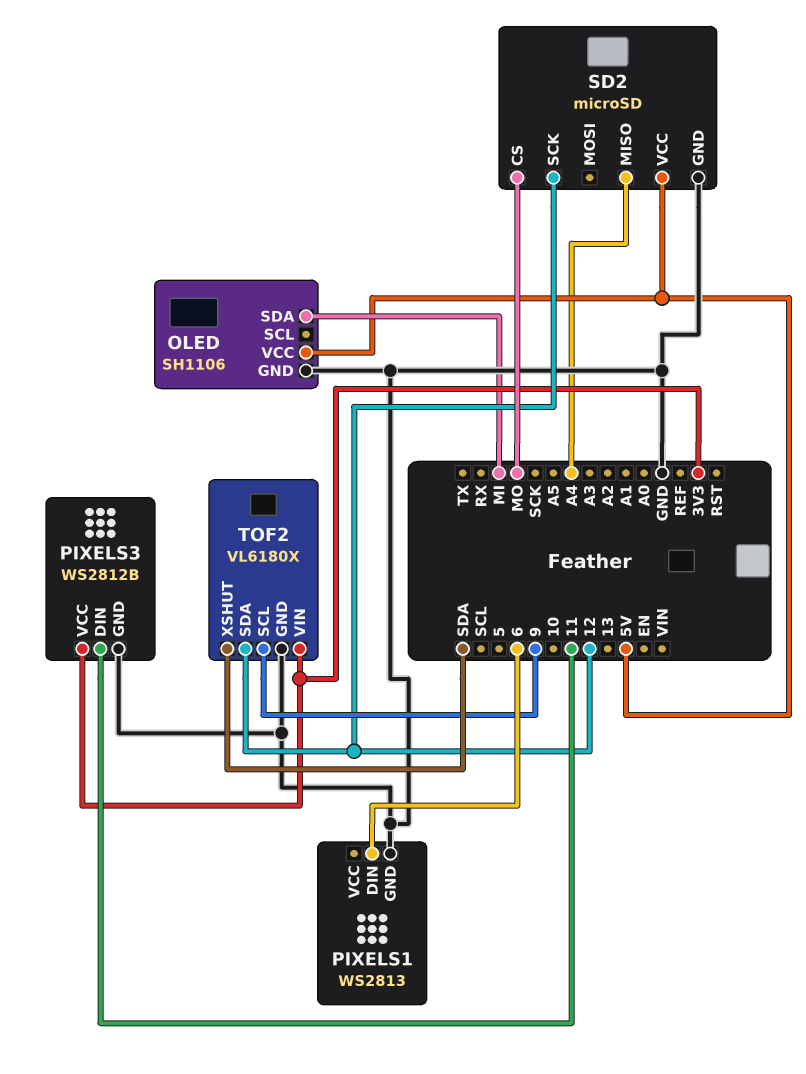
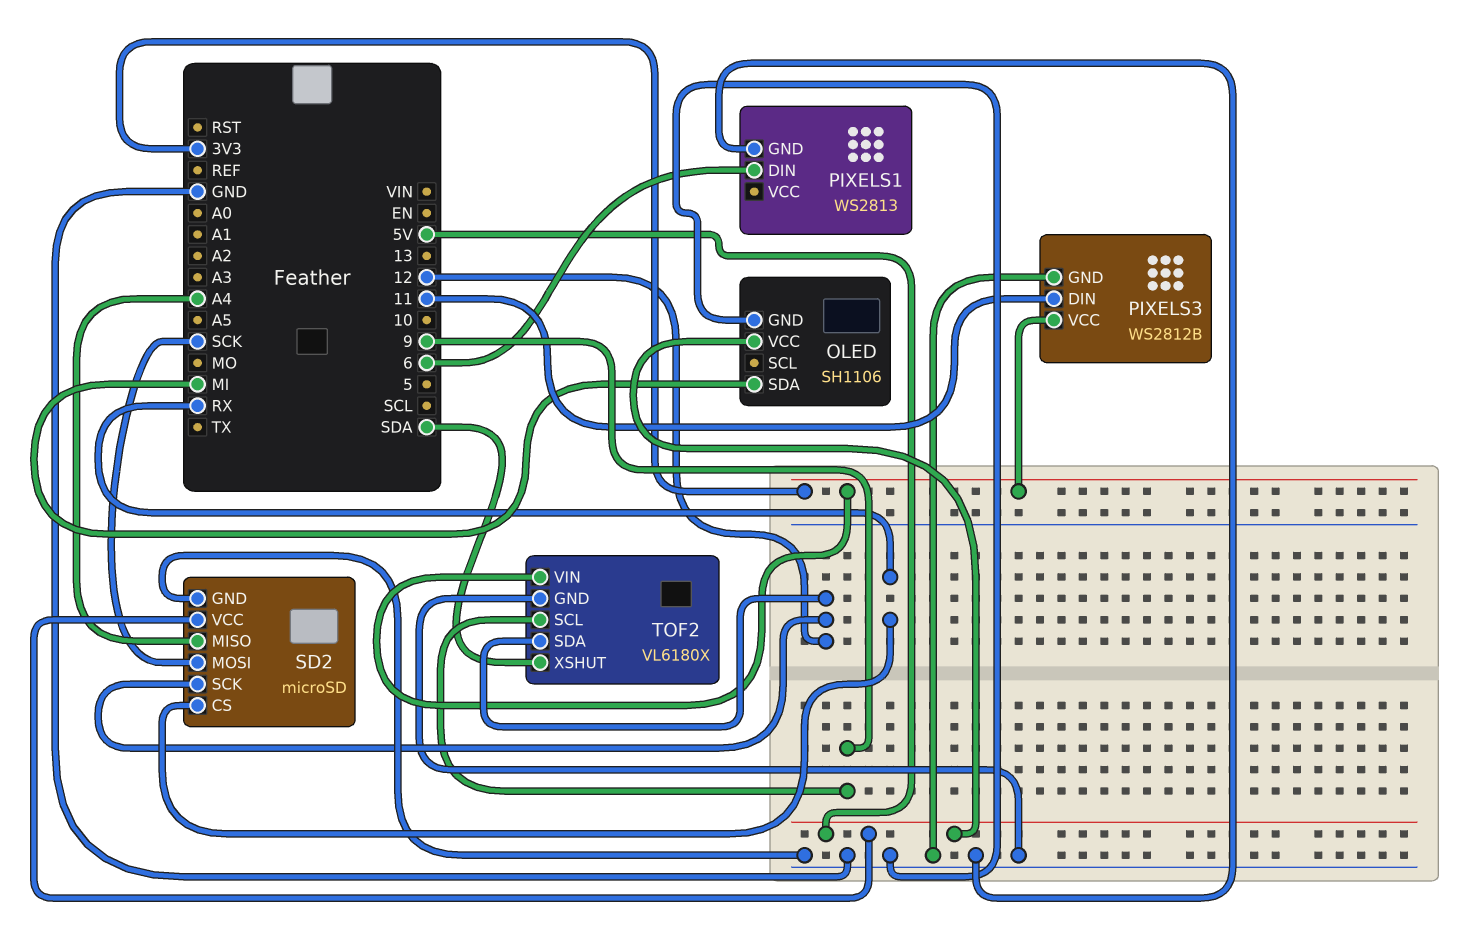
SD2 pin CS: MO -> RX
SD2 pin MOSI: none -> SCK

